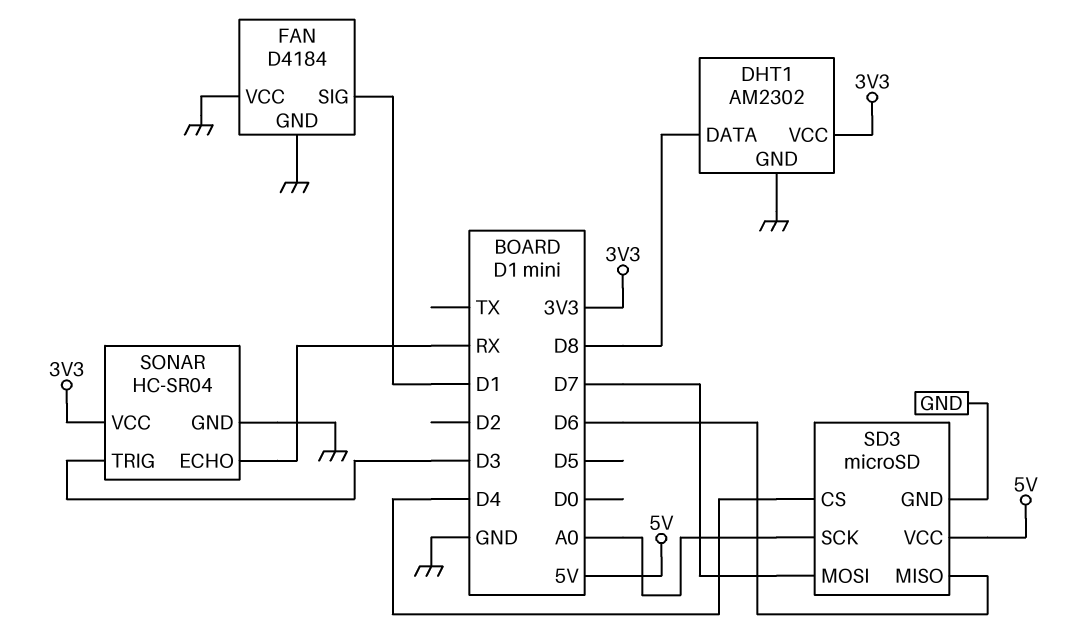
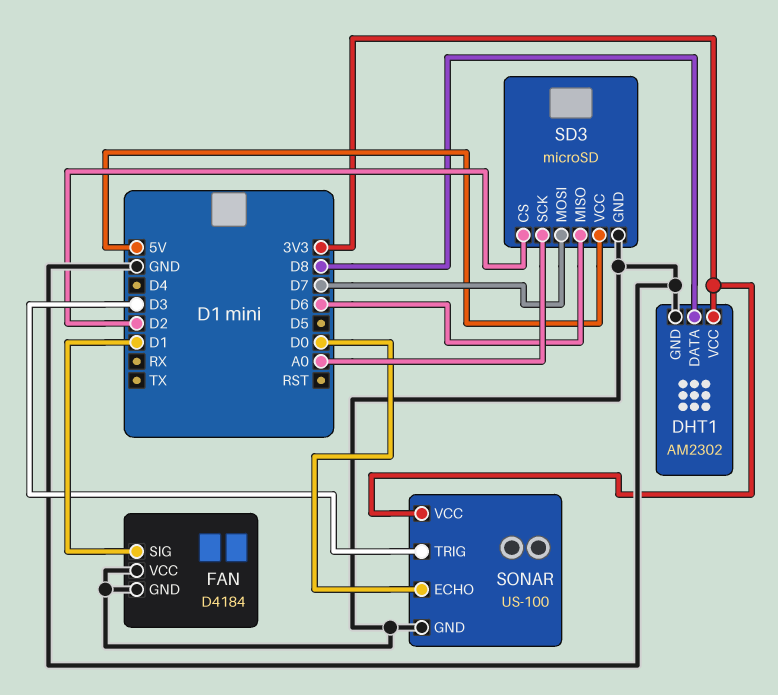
SD3 pin CS: D4 -> D2
SONAR: HC-SR04 -> US-100
SONAR pin ECHO: RX -> D0

